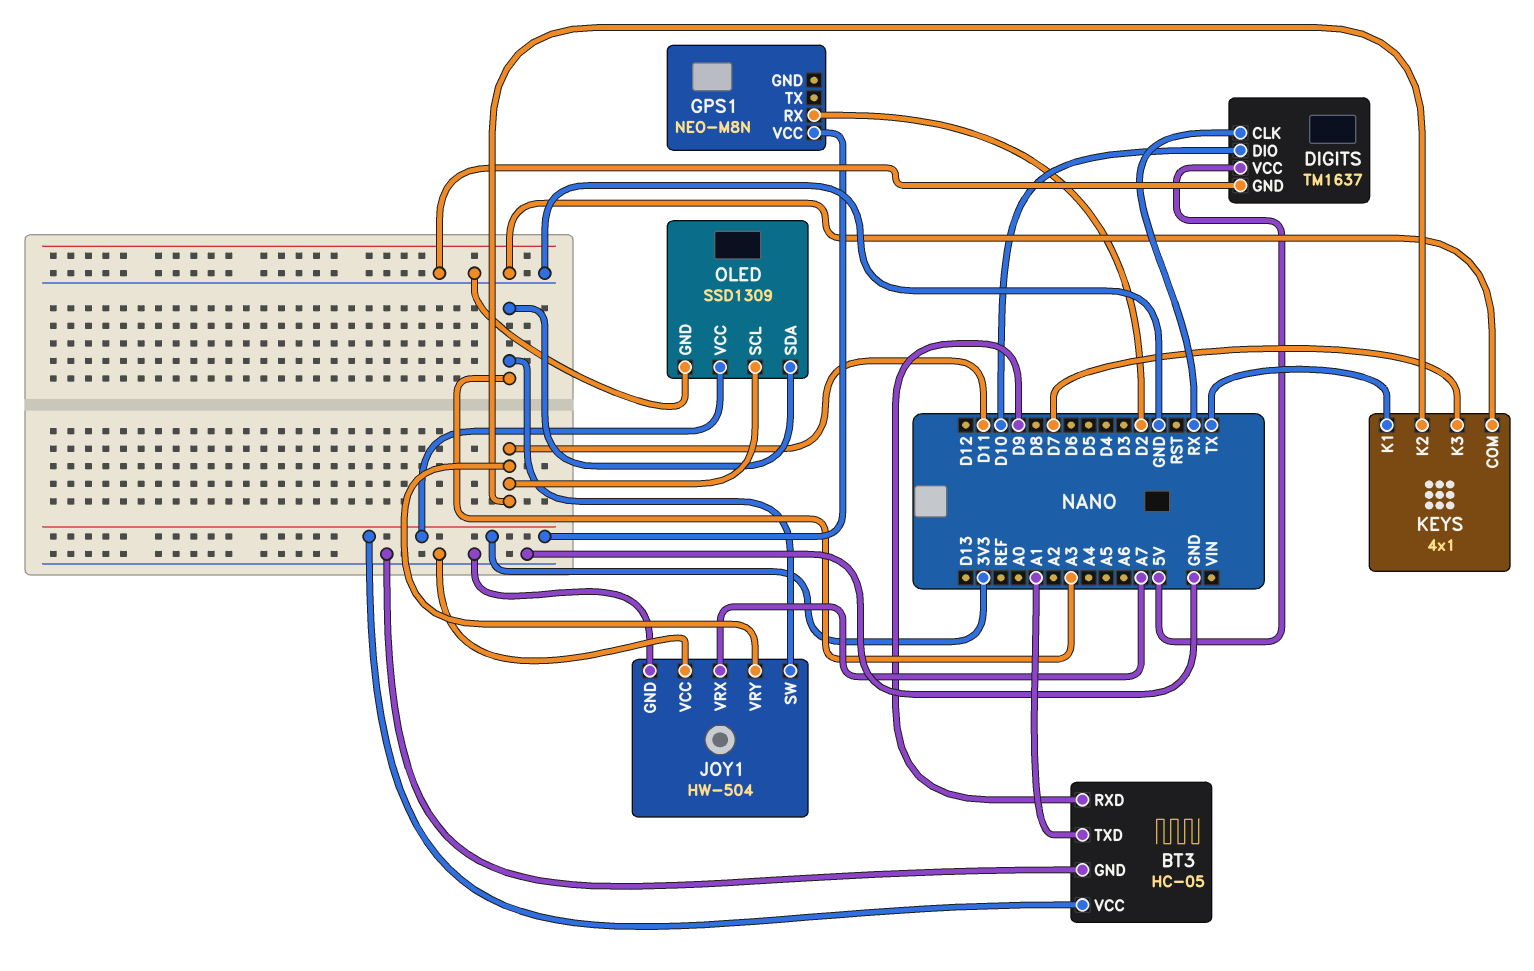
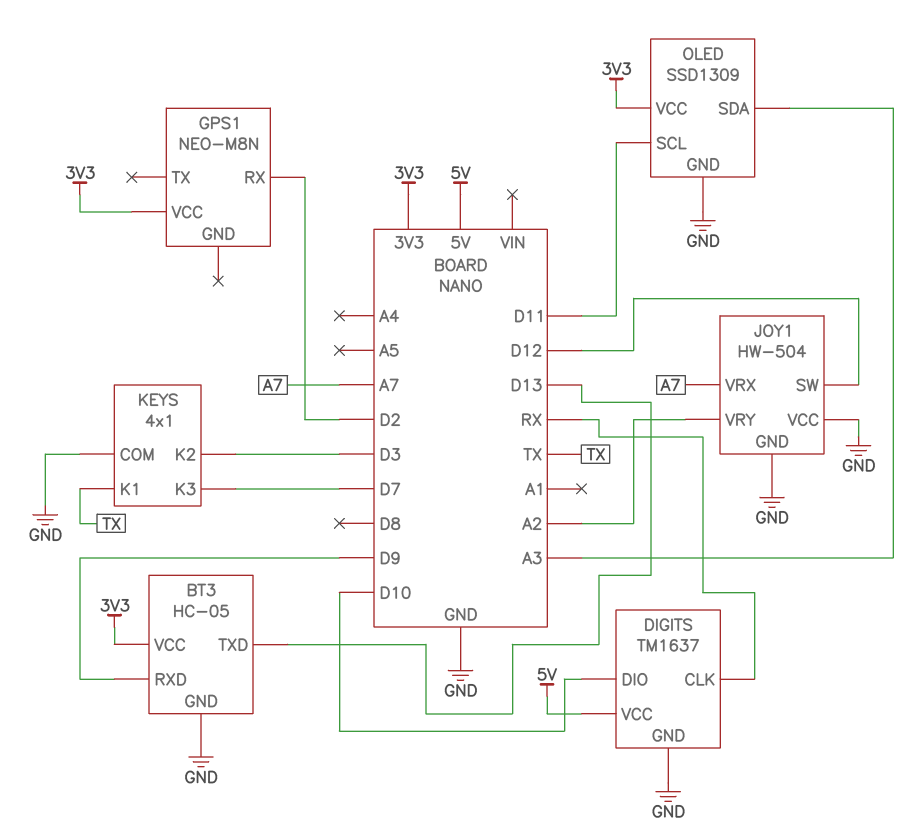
BT3 pin TXD: A1 -> D13
JOY1 pin SW: A3 -> D12
JOY1 pin VRY: D11 -> A2
KEYS pin K2: D11 -> D3

